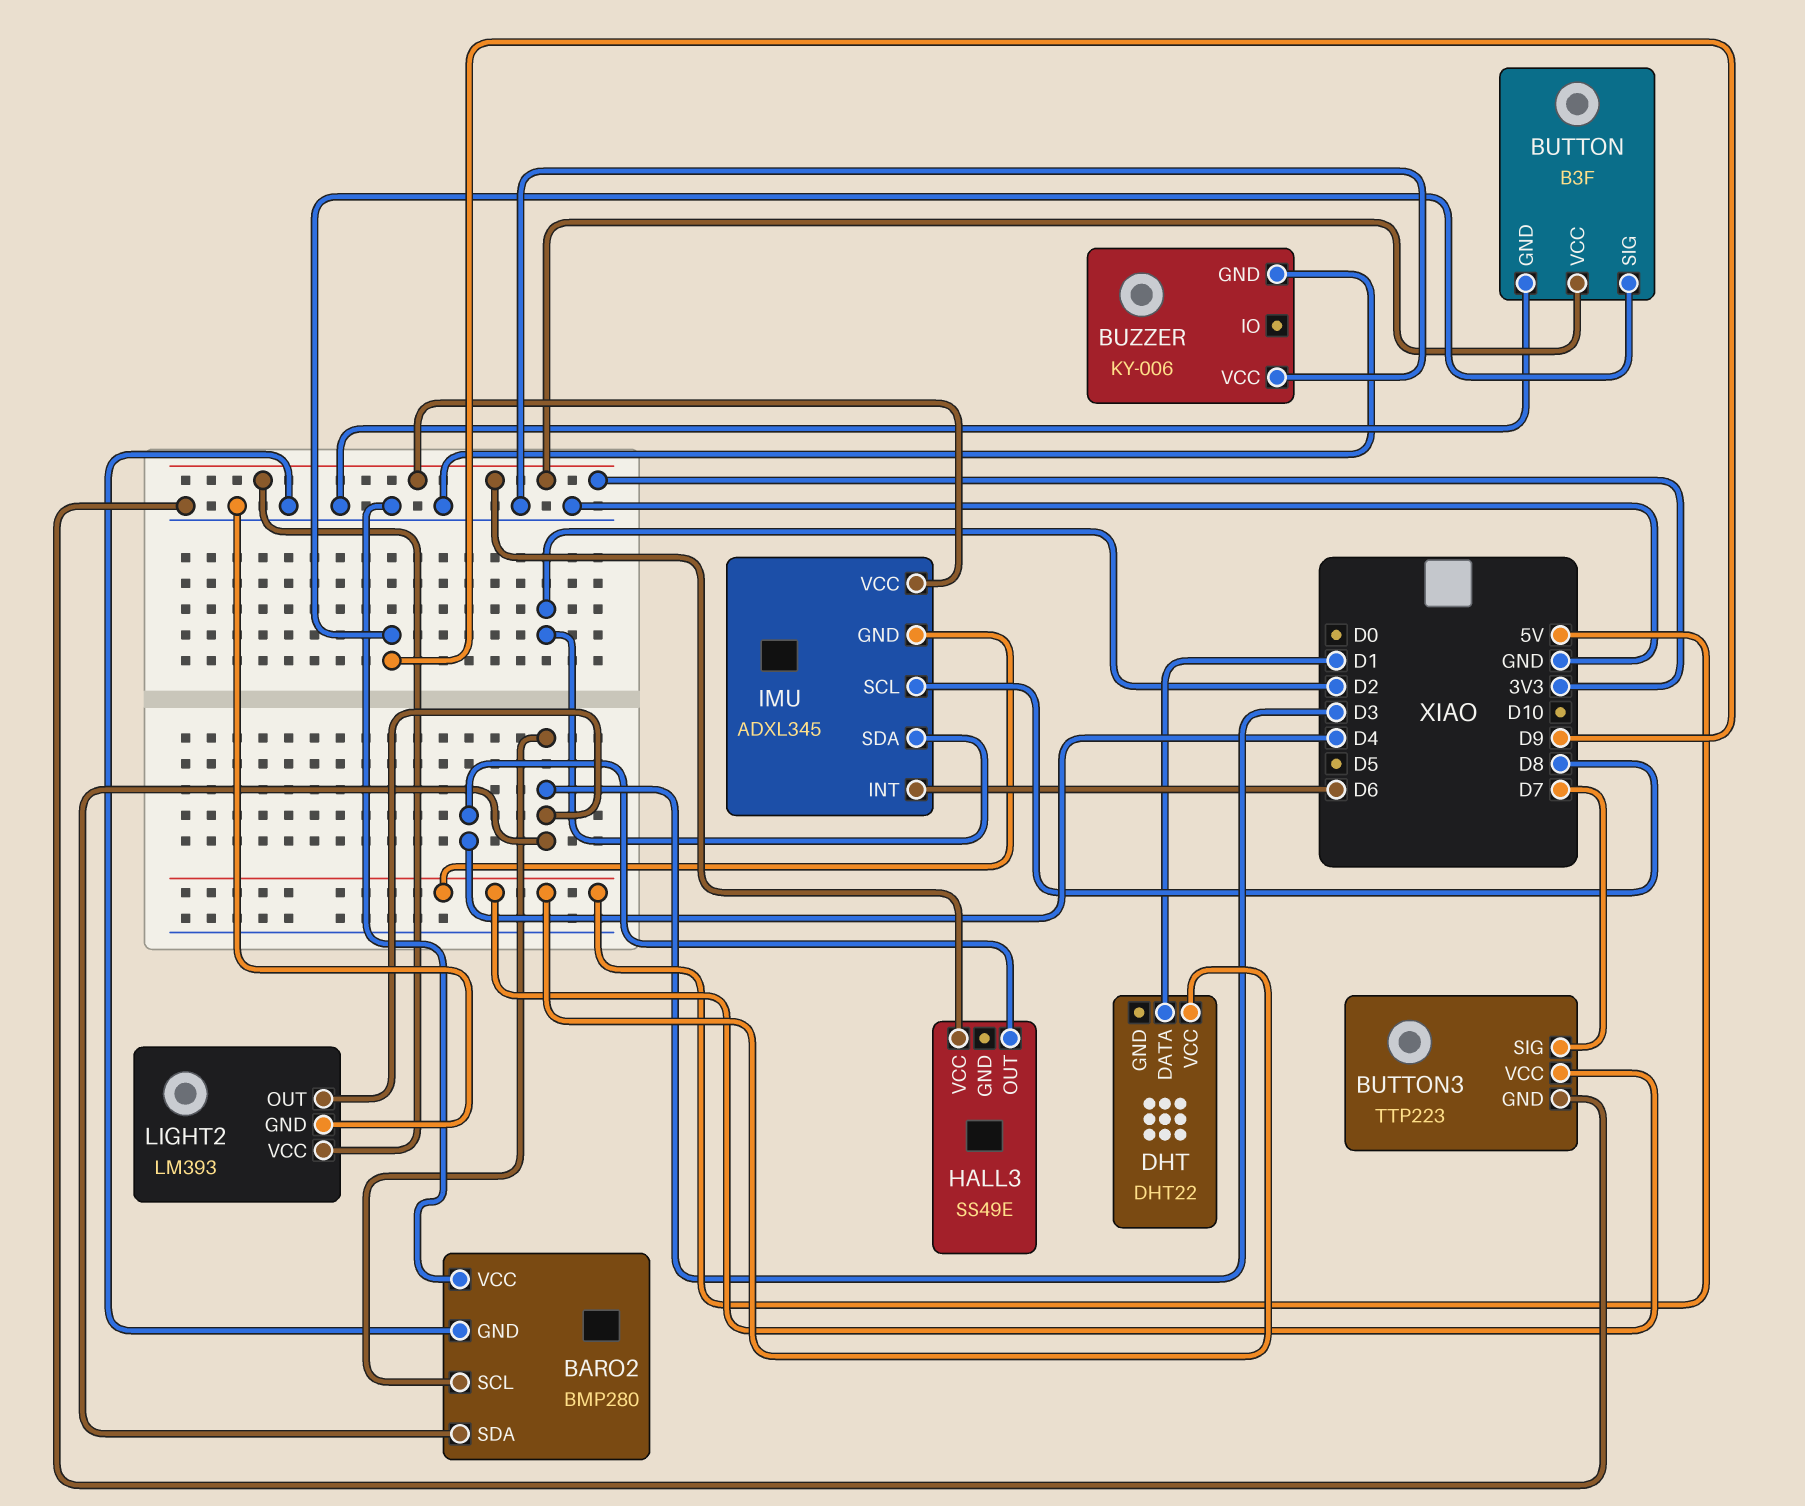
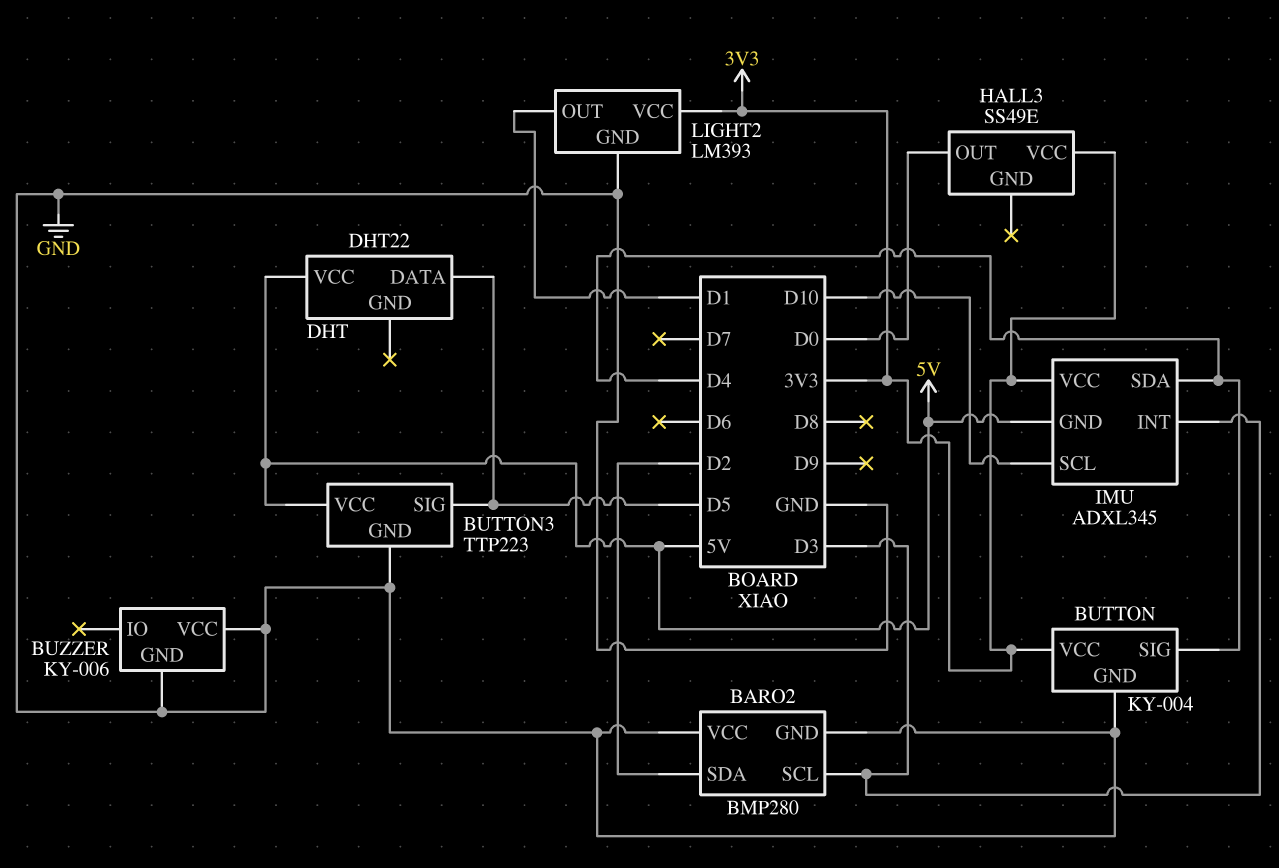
BARO2 pin SDA: D3 -> D2
BUTTON: B3F -> KY-004
BUTTON pin SIG: D9 -> D4
BUTTON3 pin SIG: D7 -> D5
DHT pin DATA: D1 -> D5
HALL3 pin OUT: D4 -> D0
IMU pin INT: D6 -> D3
IMU pin SCL: D8 -> D10
IMU pin SDA: D2 -> D4
LIGHT2 pin OUT: D3 -> D1

